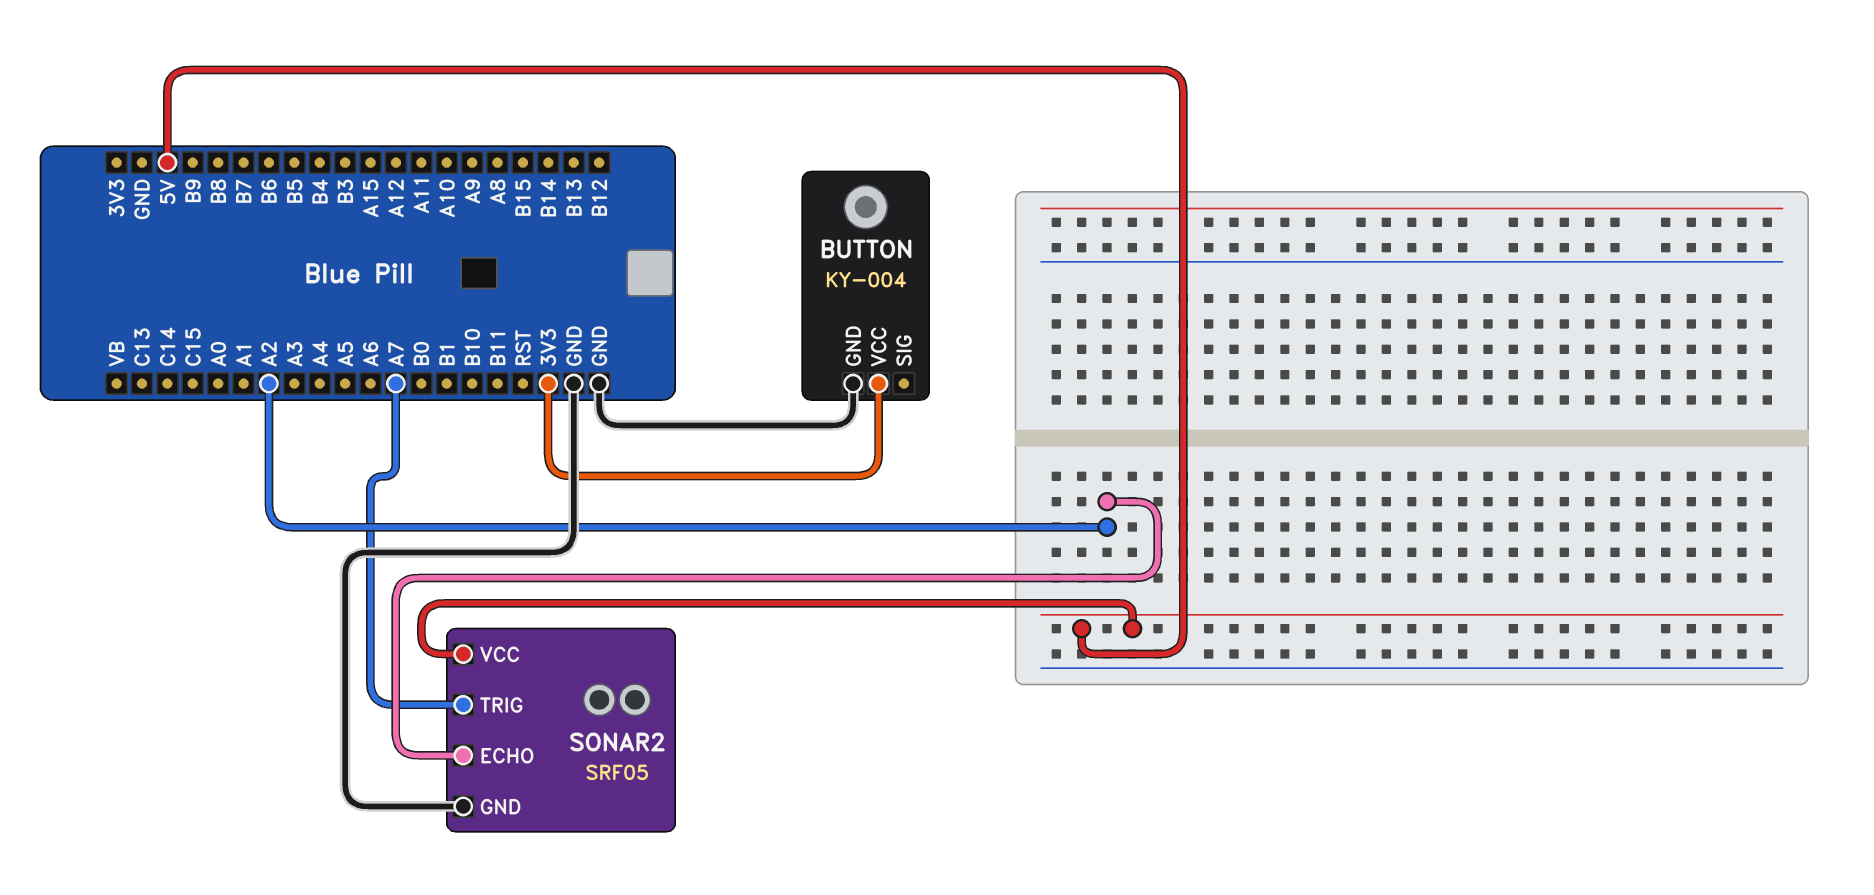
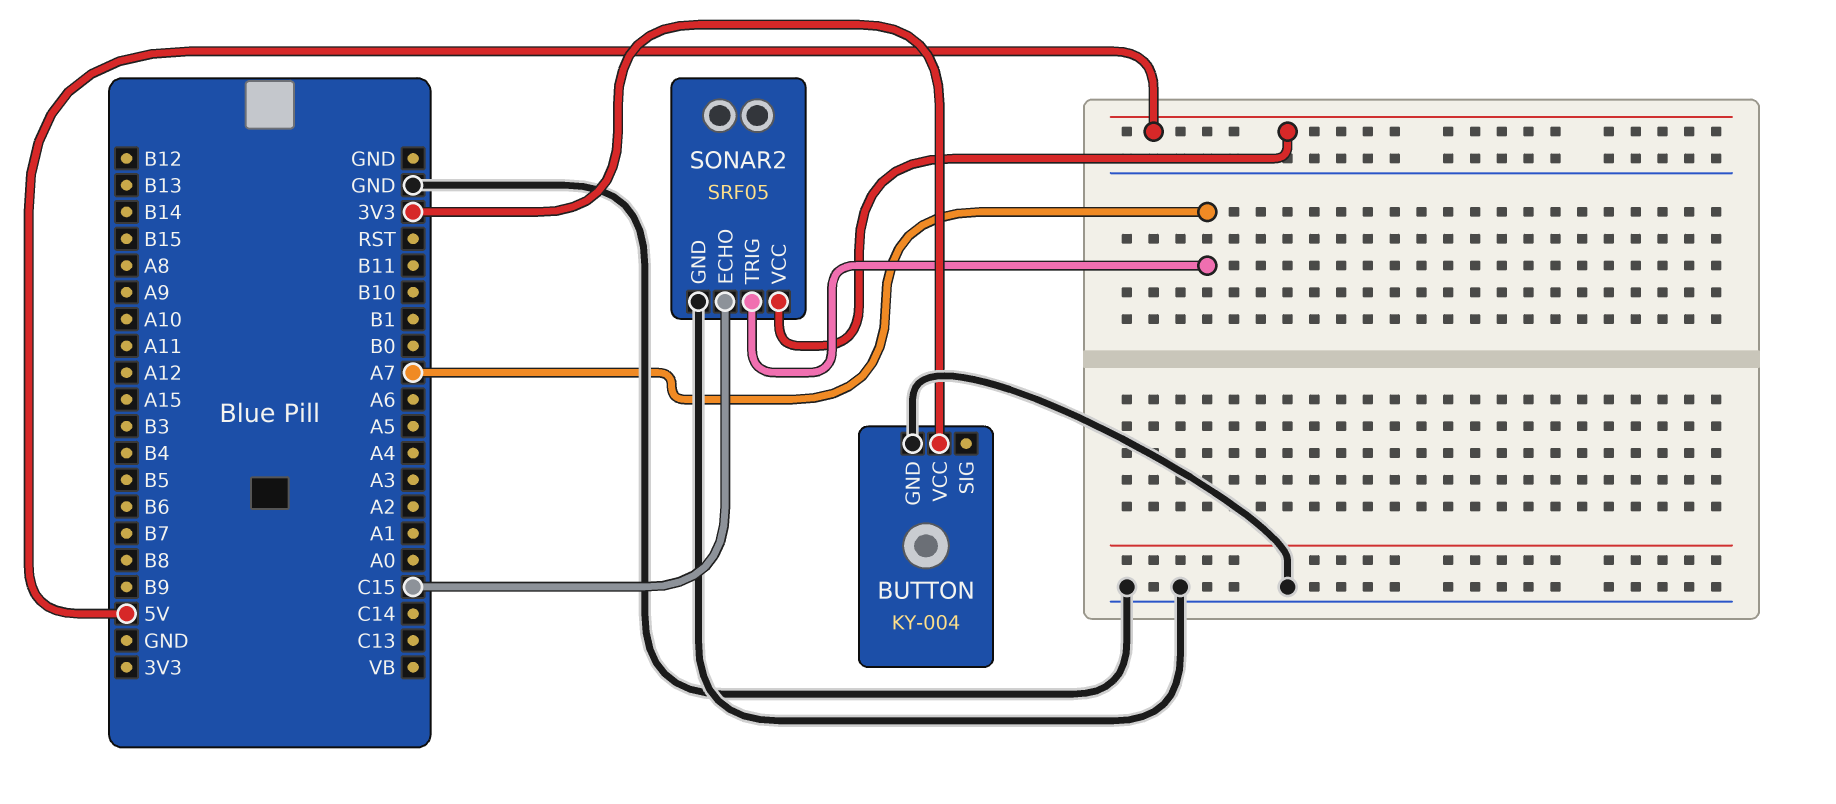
SONAR2 pin ECHO: A2 -> C15

